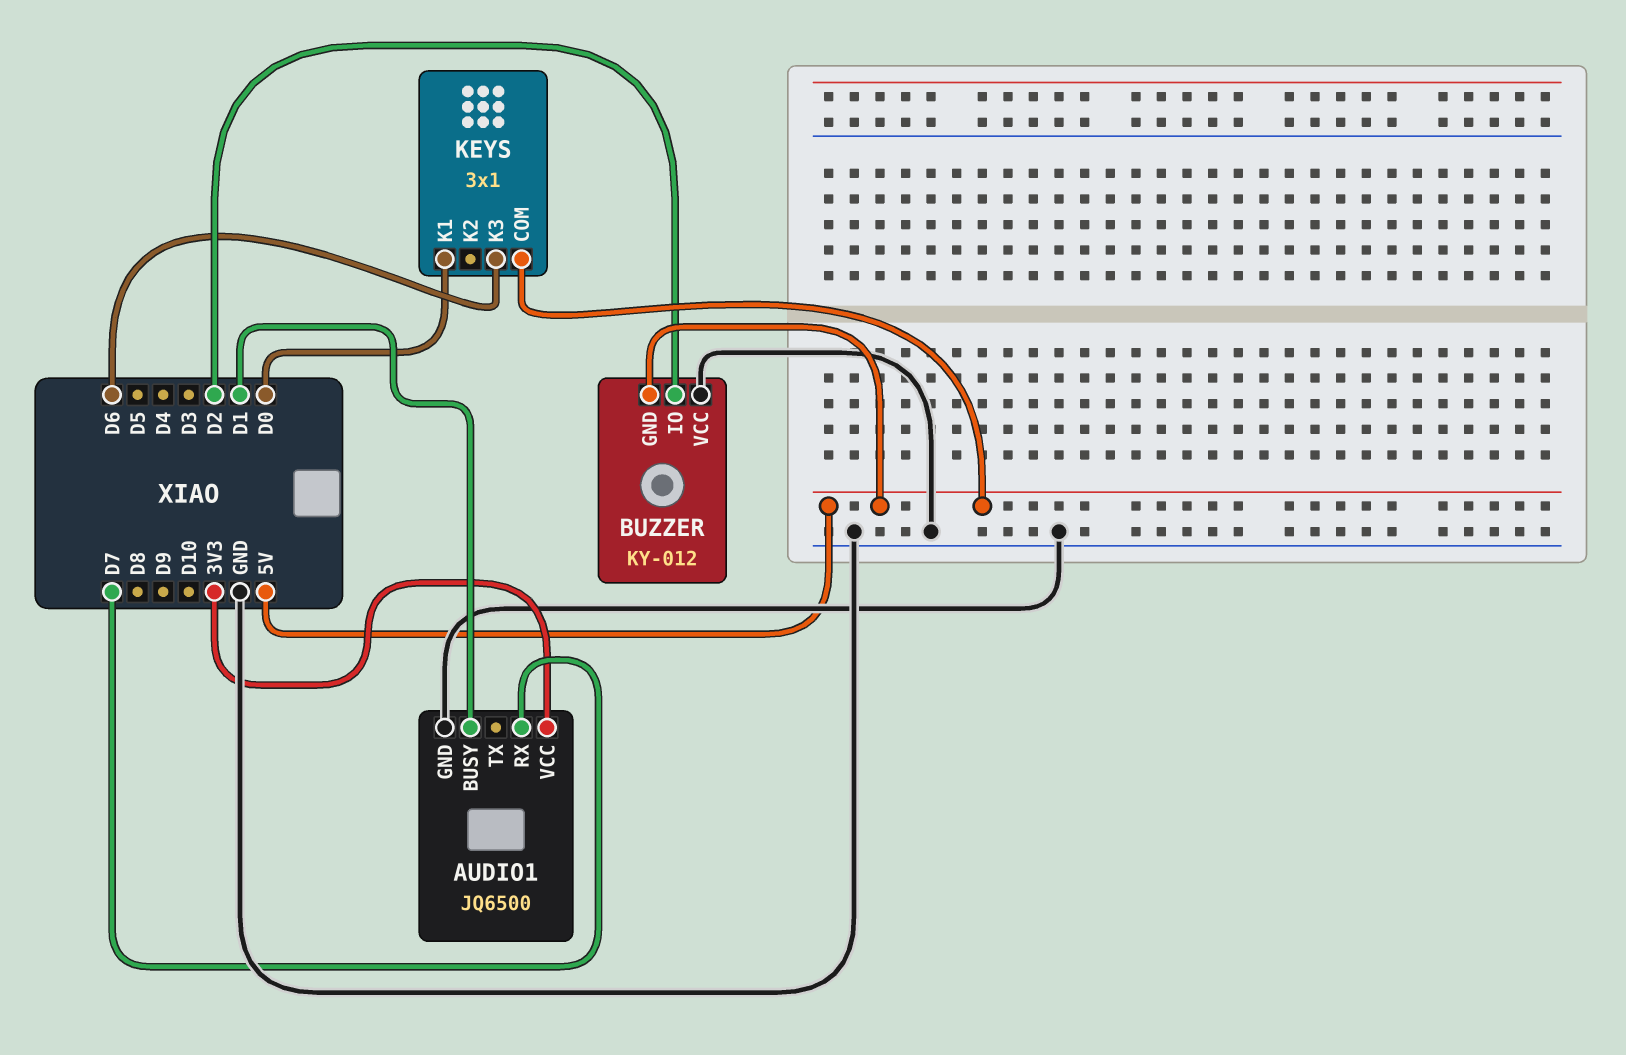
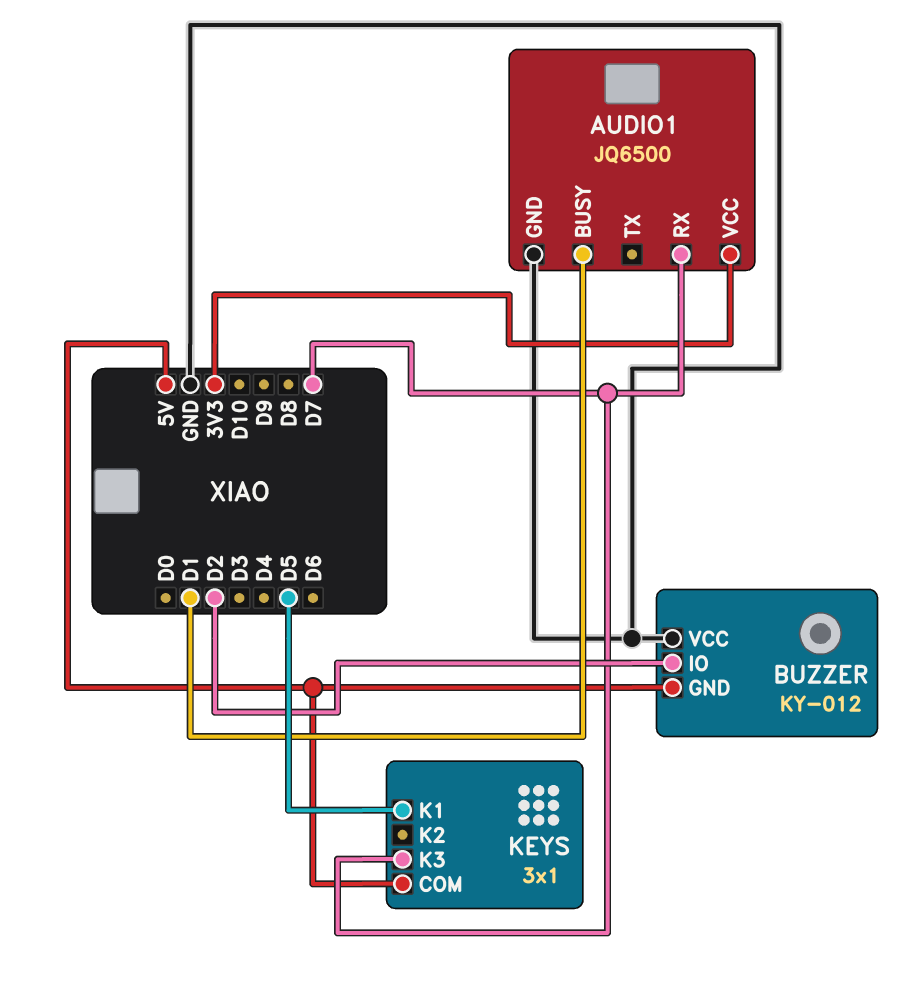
KEYS pin K1: D0 -> D5
KEYS pin K3: D6 -> D7

